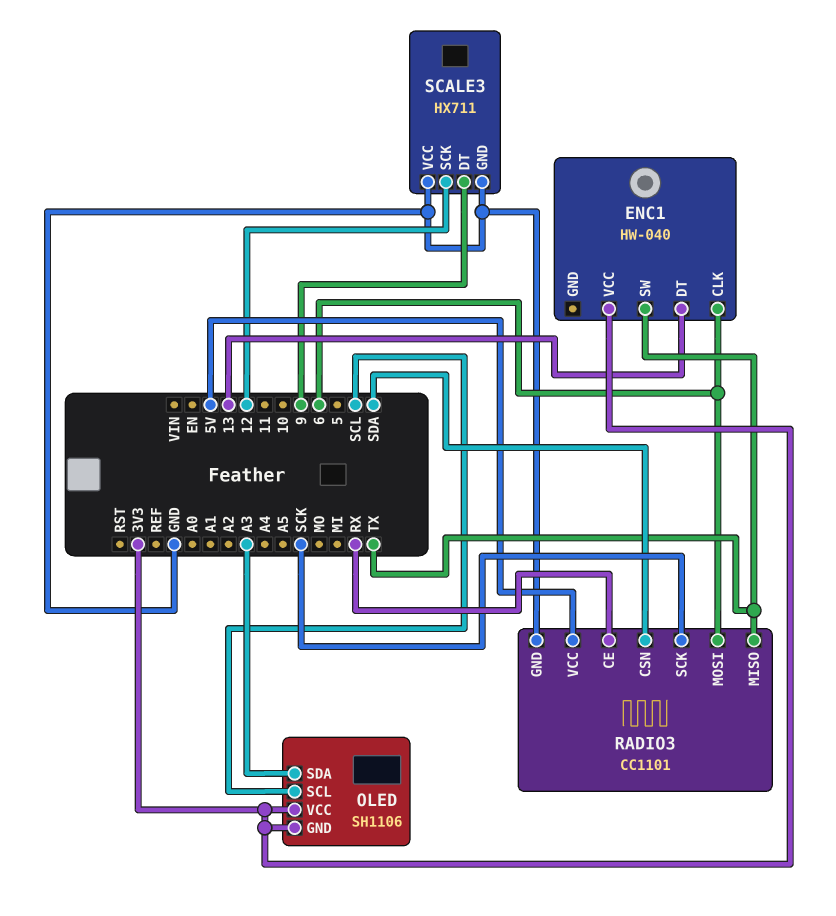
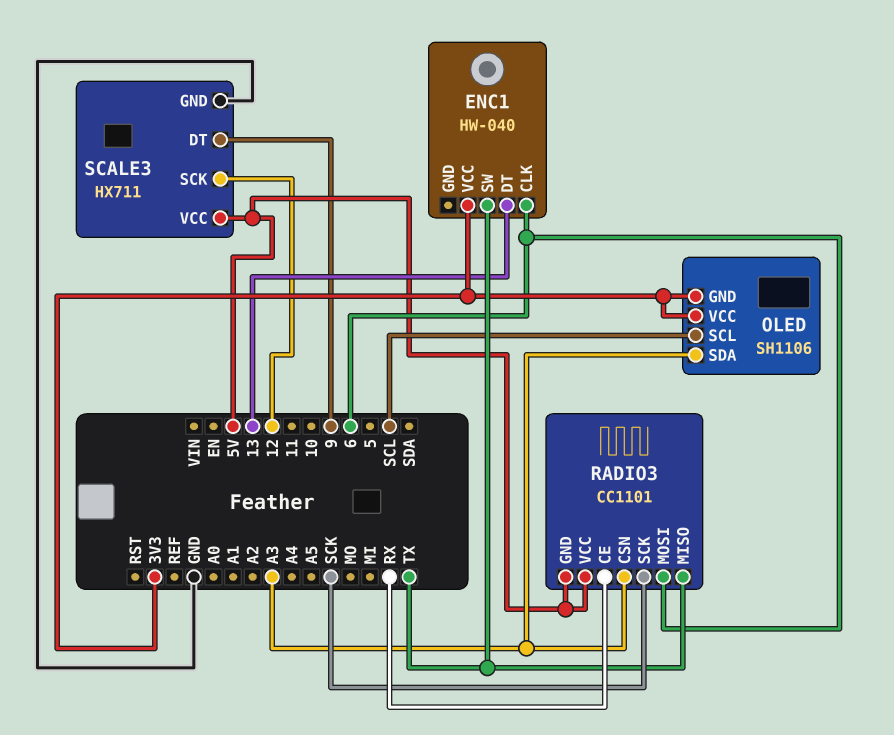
RADIO3 pin CSN: SDA -> A3
RADIO3 pin GND: GND -> 5V
SCALE3 pin VCC: GND -> 5V

